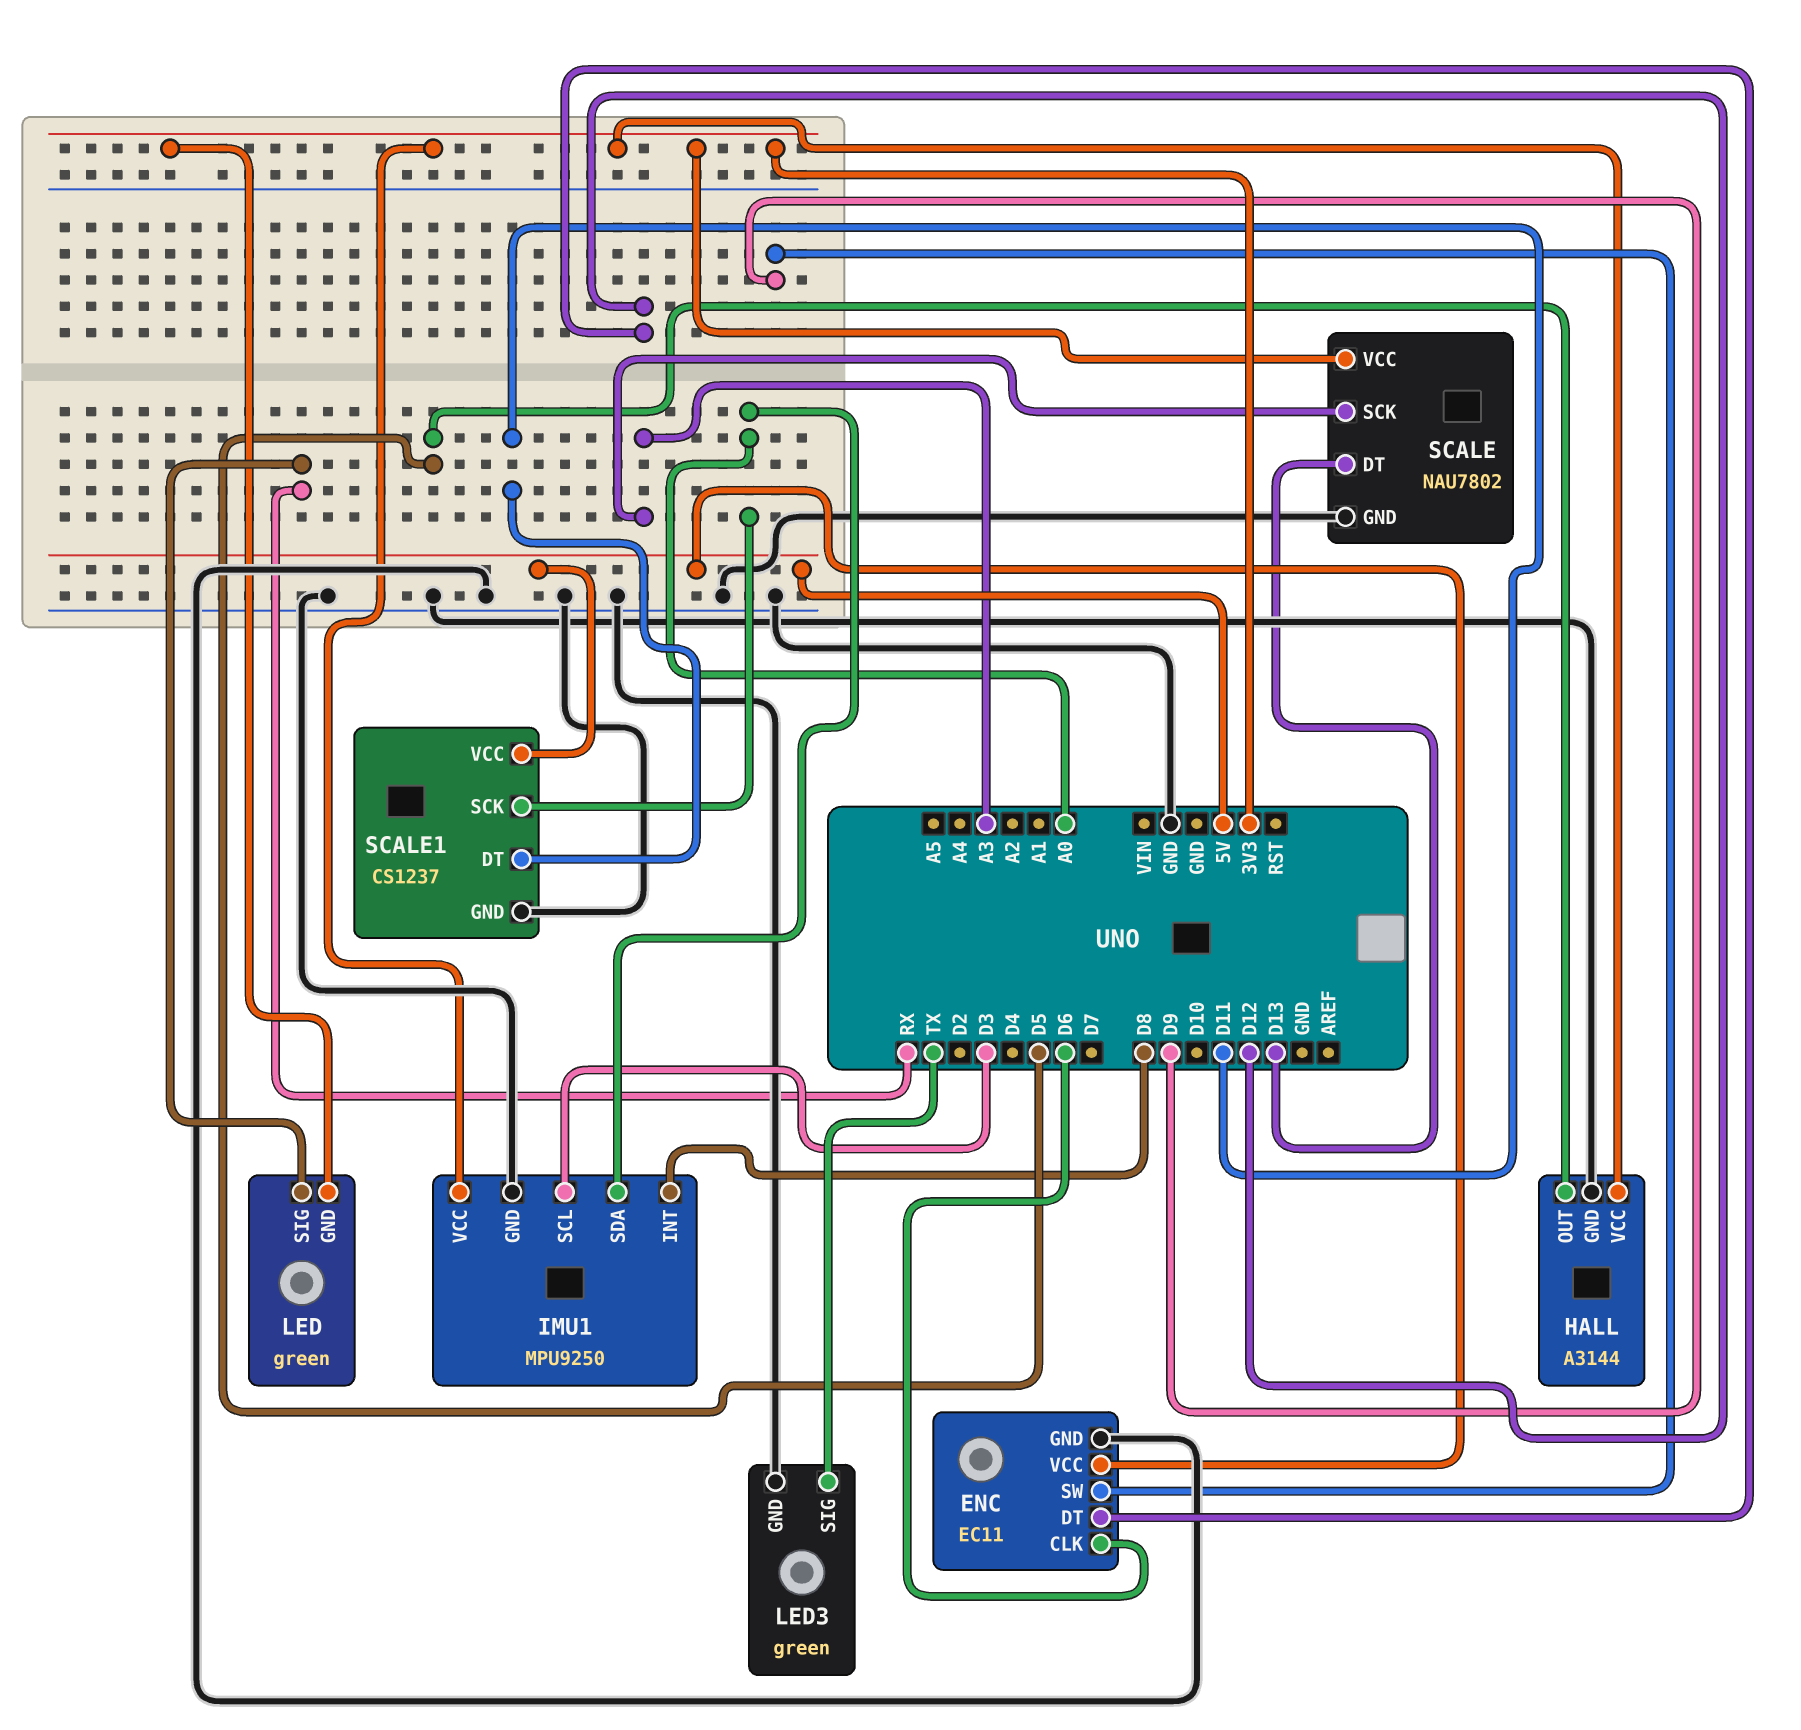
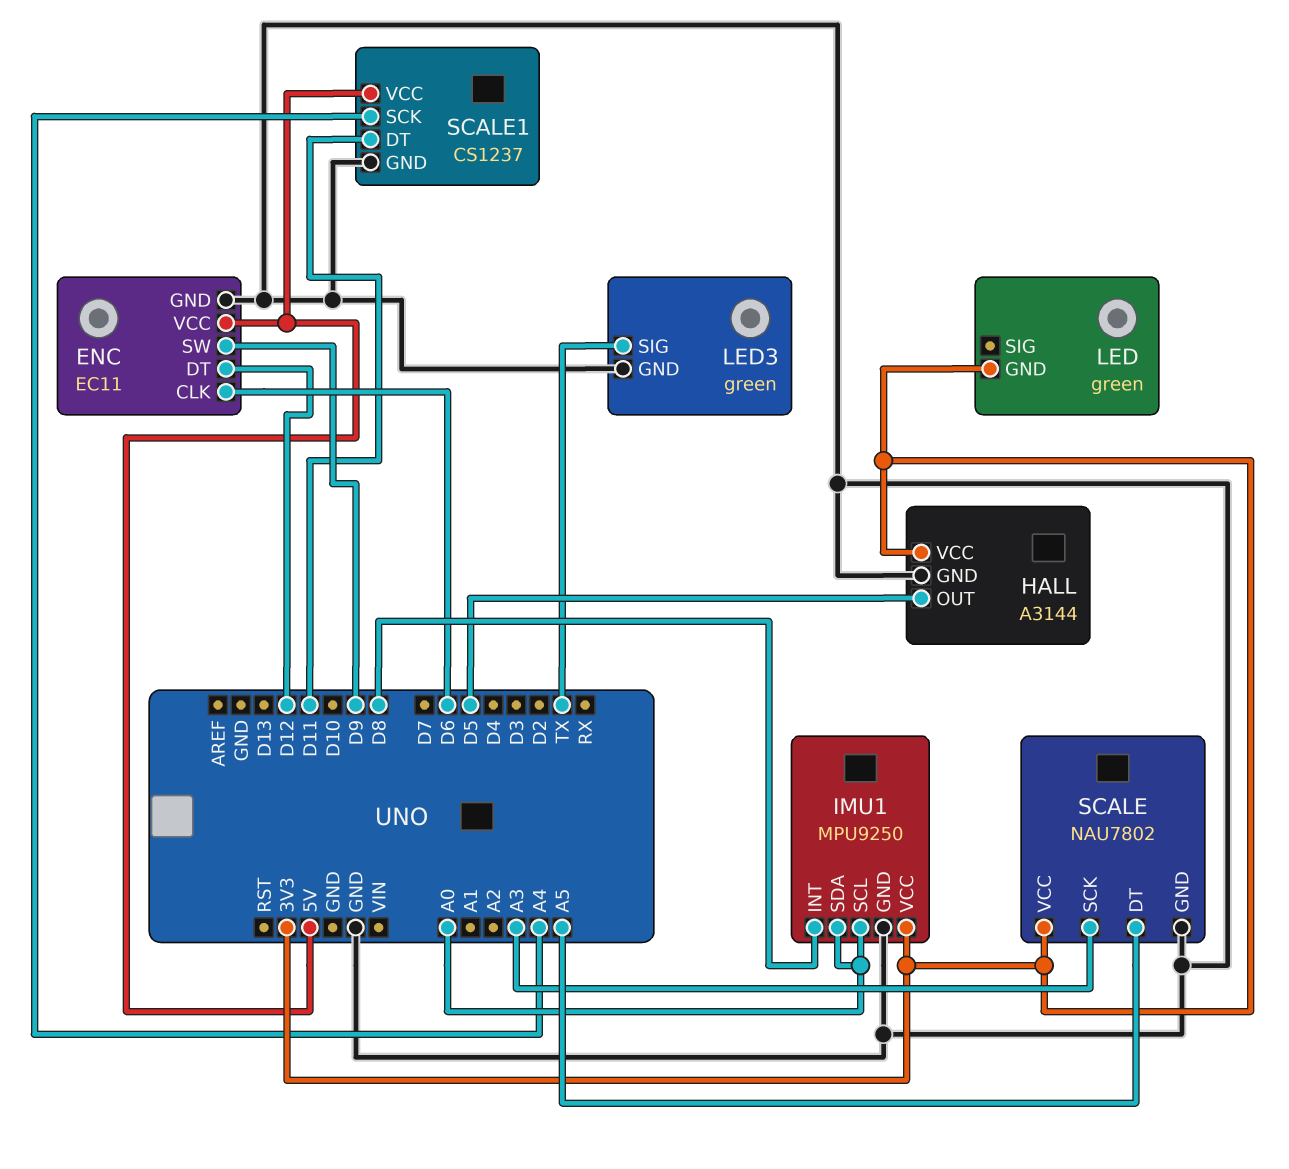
IMU1 pin SCL: D3 -> A0
LED pin SIG: RX -> none
SCALE pin DT: D13 -> A5
SCALE1 pin SCK: A0 -> A4

